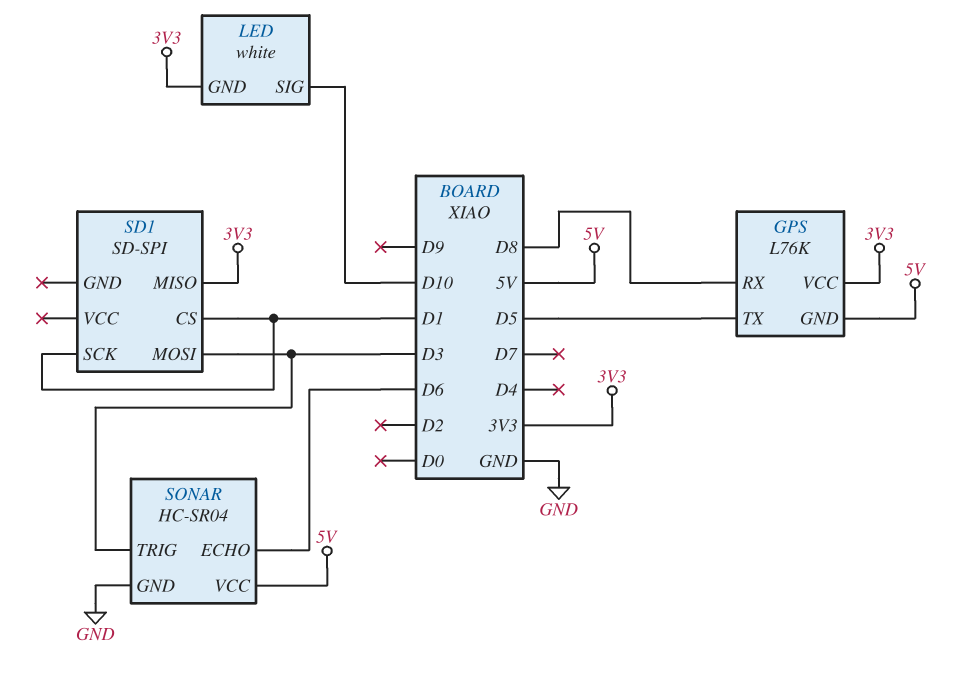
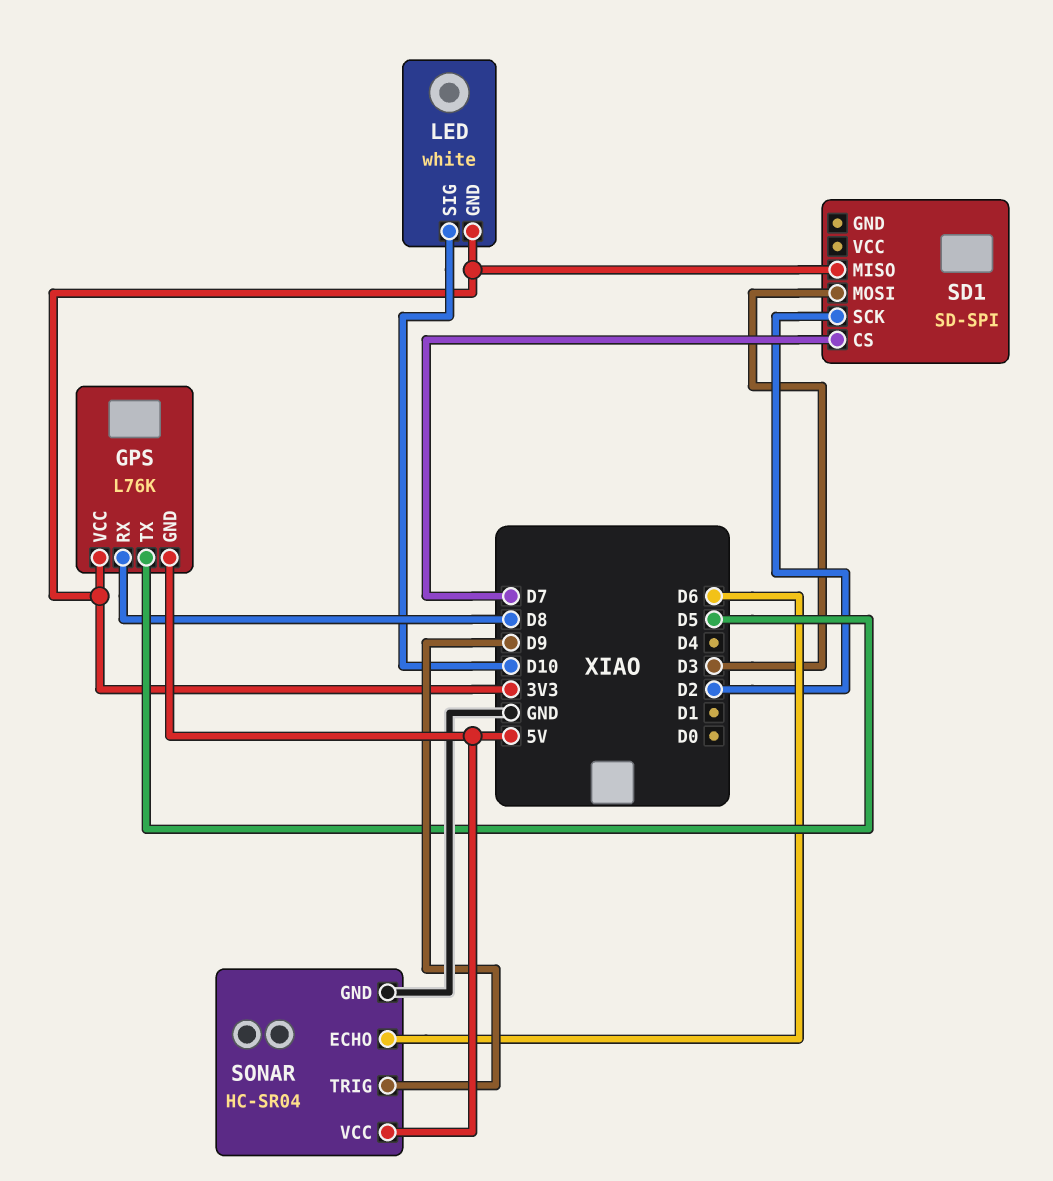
SD1 pin CS: D1 -> D7
SD1 pin SCK: D1 -> D2
SONAR pin TRIG: D3 -> D9

